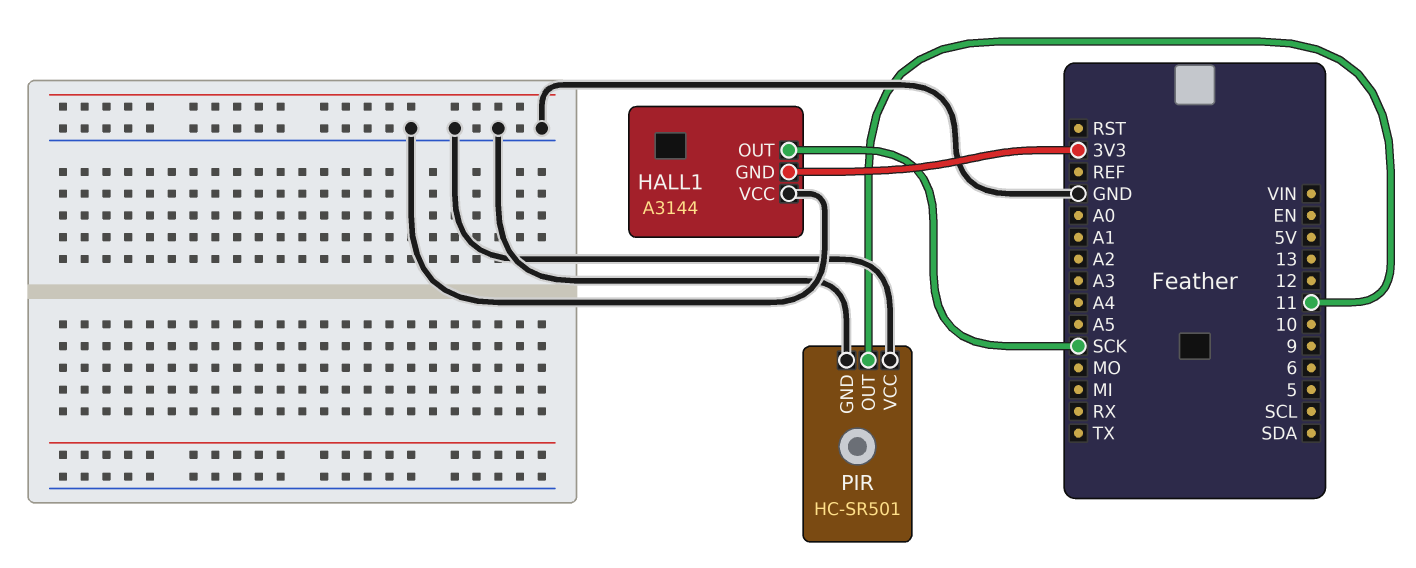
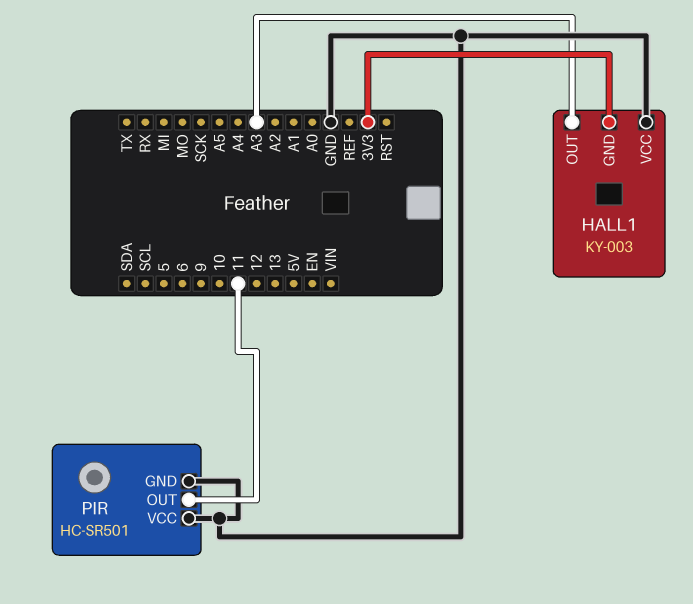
HALL1: A3144 -> KY-003
HALL1 pin OUT: SCK -> A3

